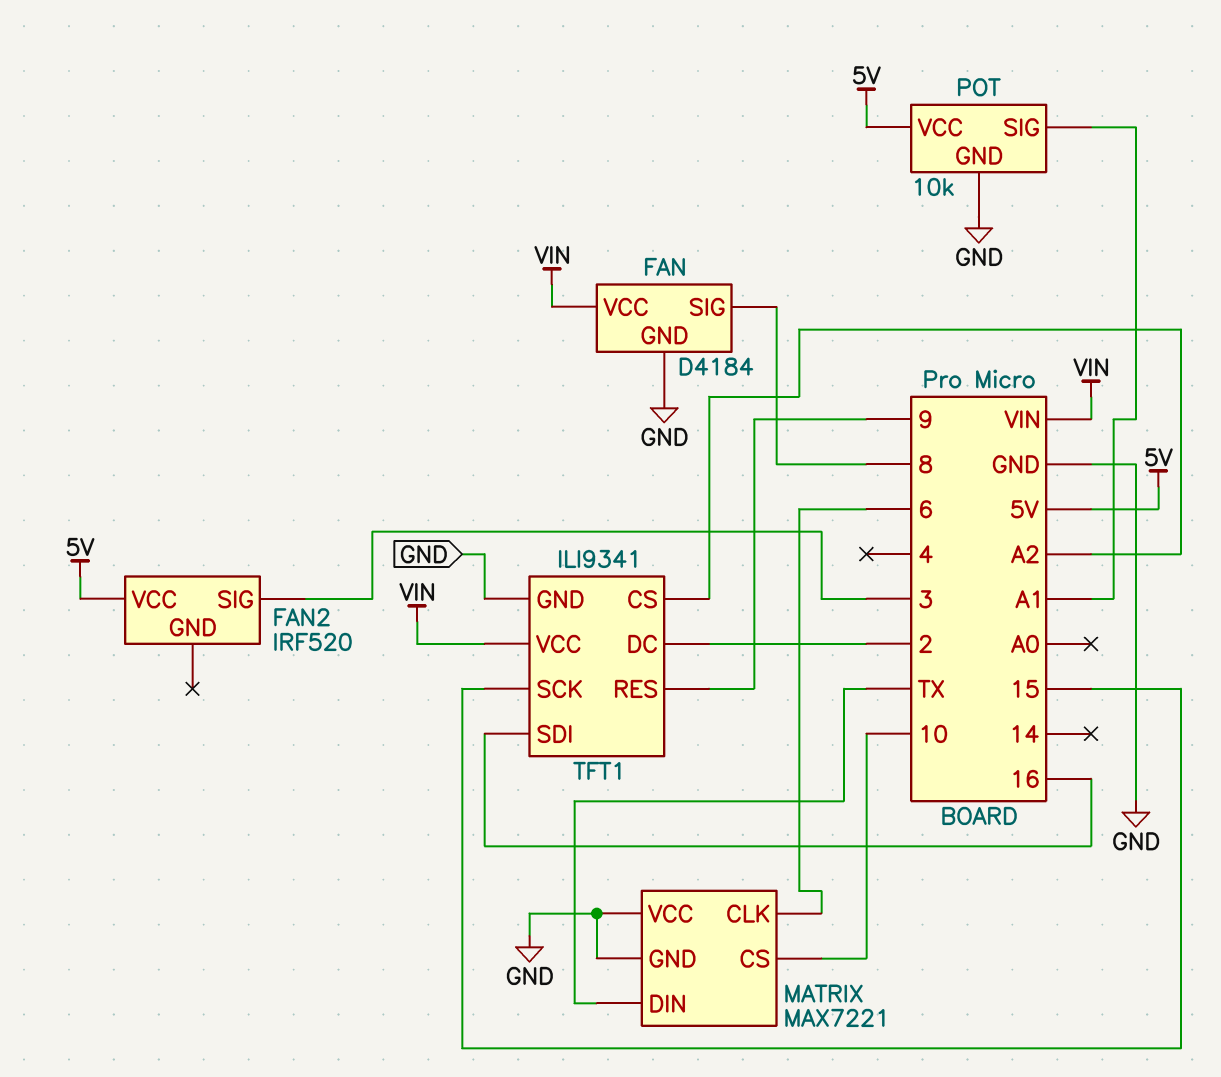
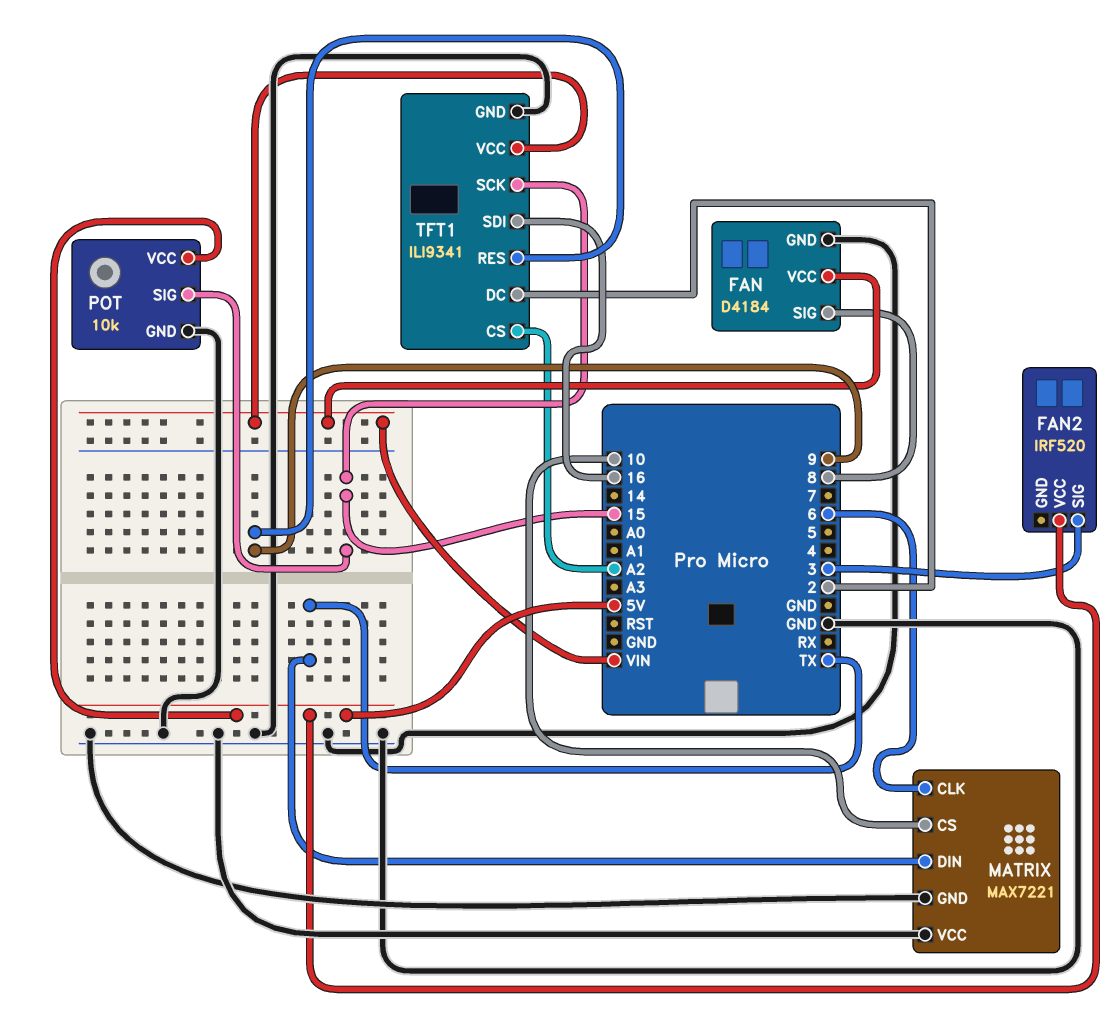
POT pin SIG: A1 -> 15

